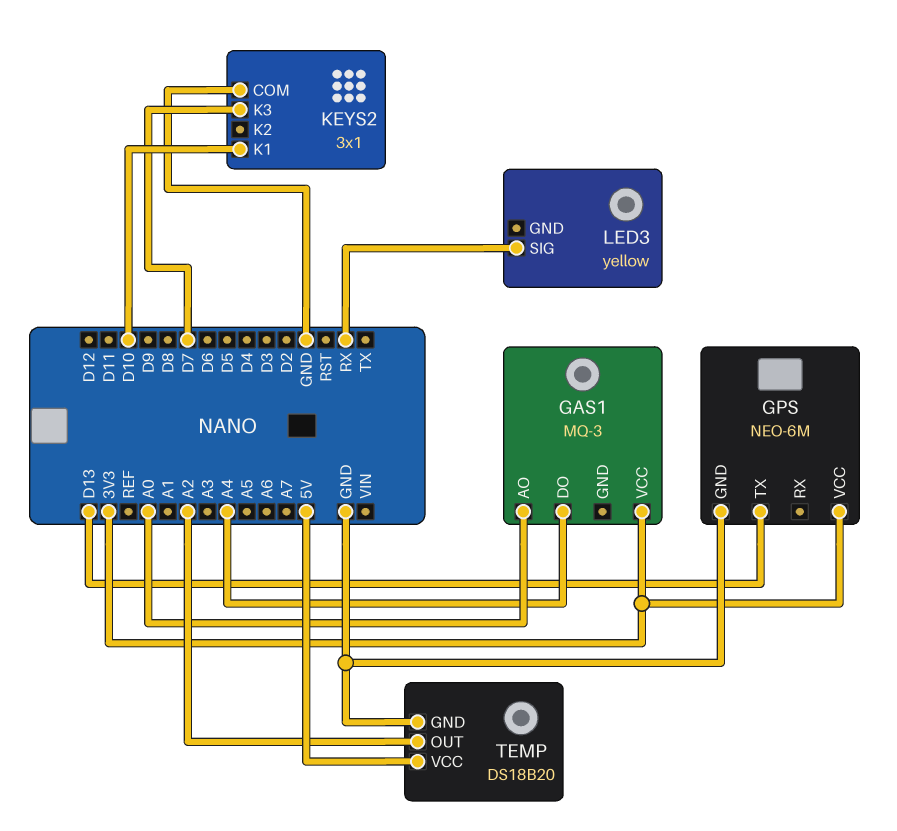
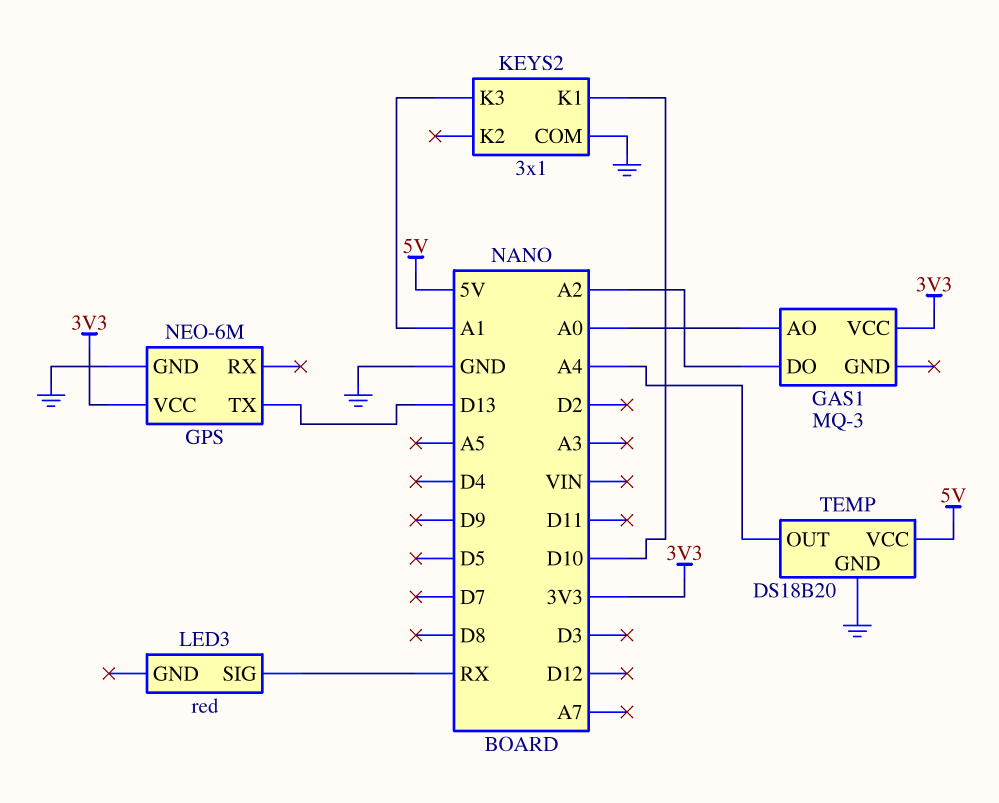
GAS1 pin DO: A4 -> A2
KEYS2 pin K3: D7 -> A1
LED3: yellow -> red
TEMP pin OUT: A2 -> A4

